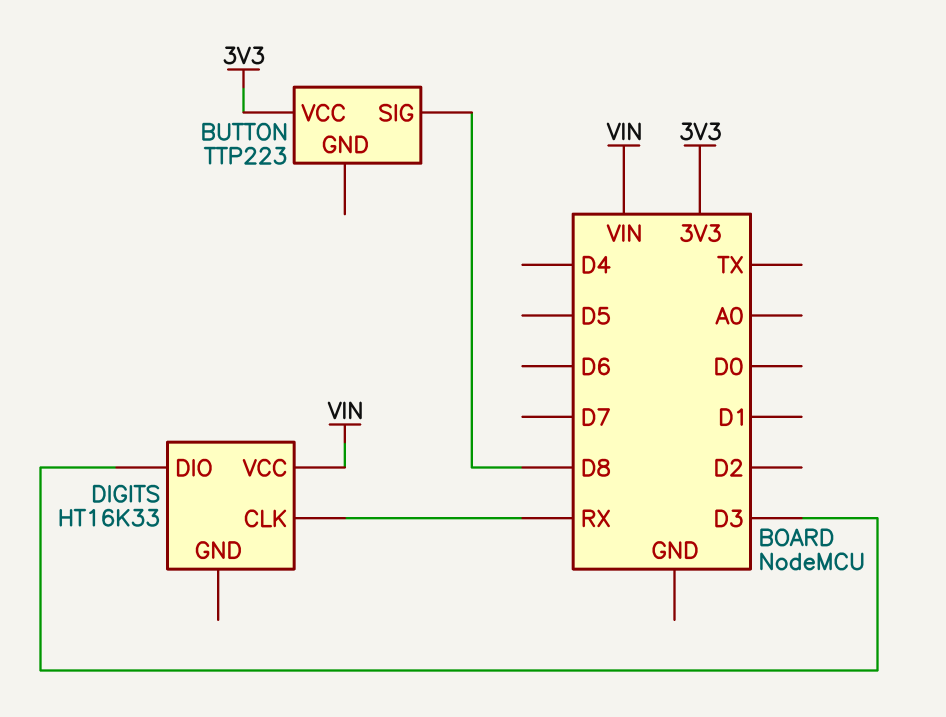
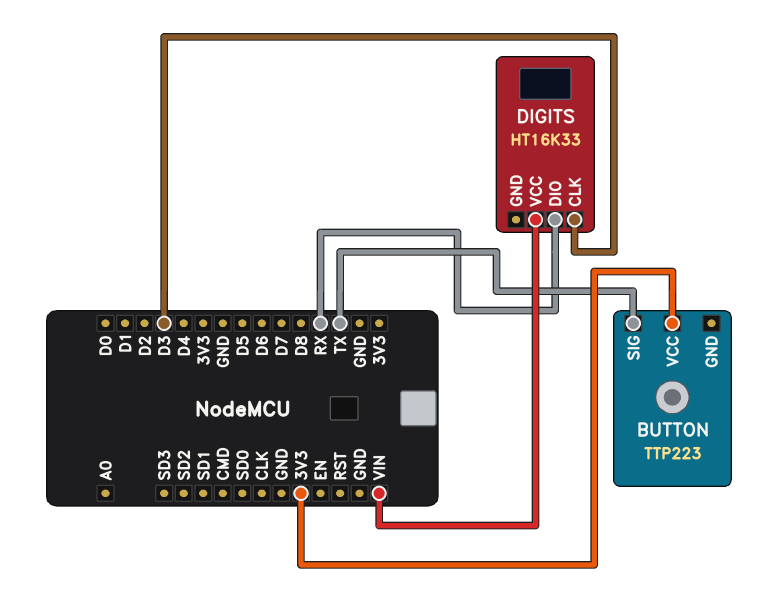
BUTTON pin SIG: D8 -> TX
DIGITS pin CLK: RX -> D3
DIGITS pin DIO: D3 -> RX

